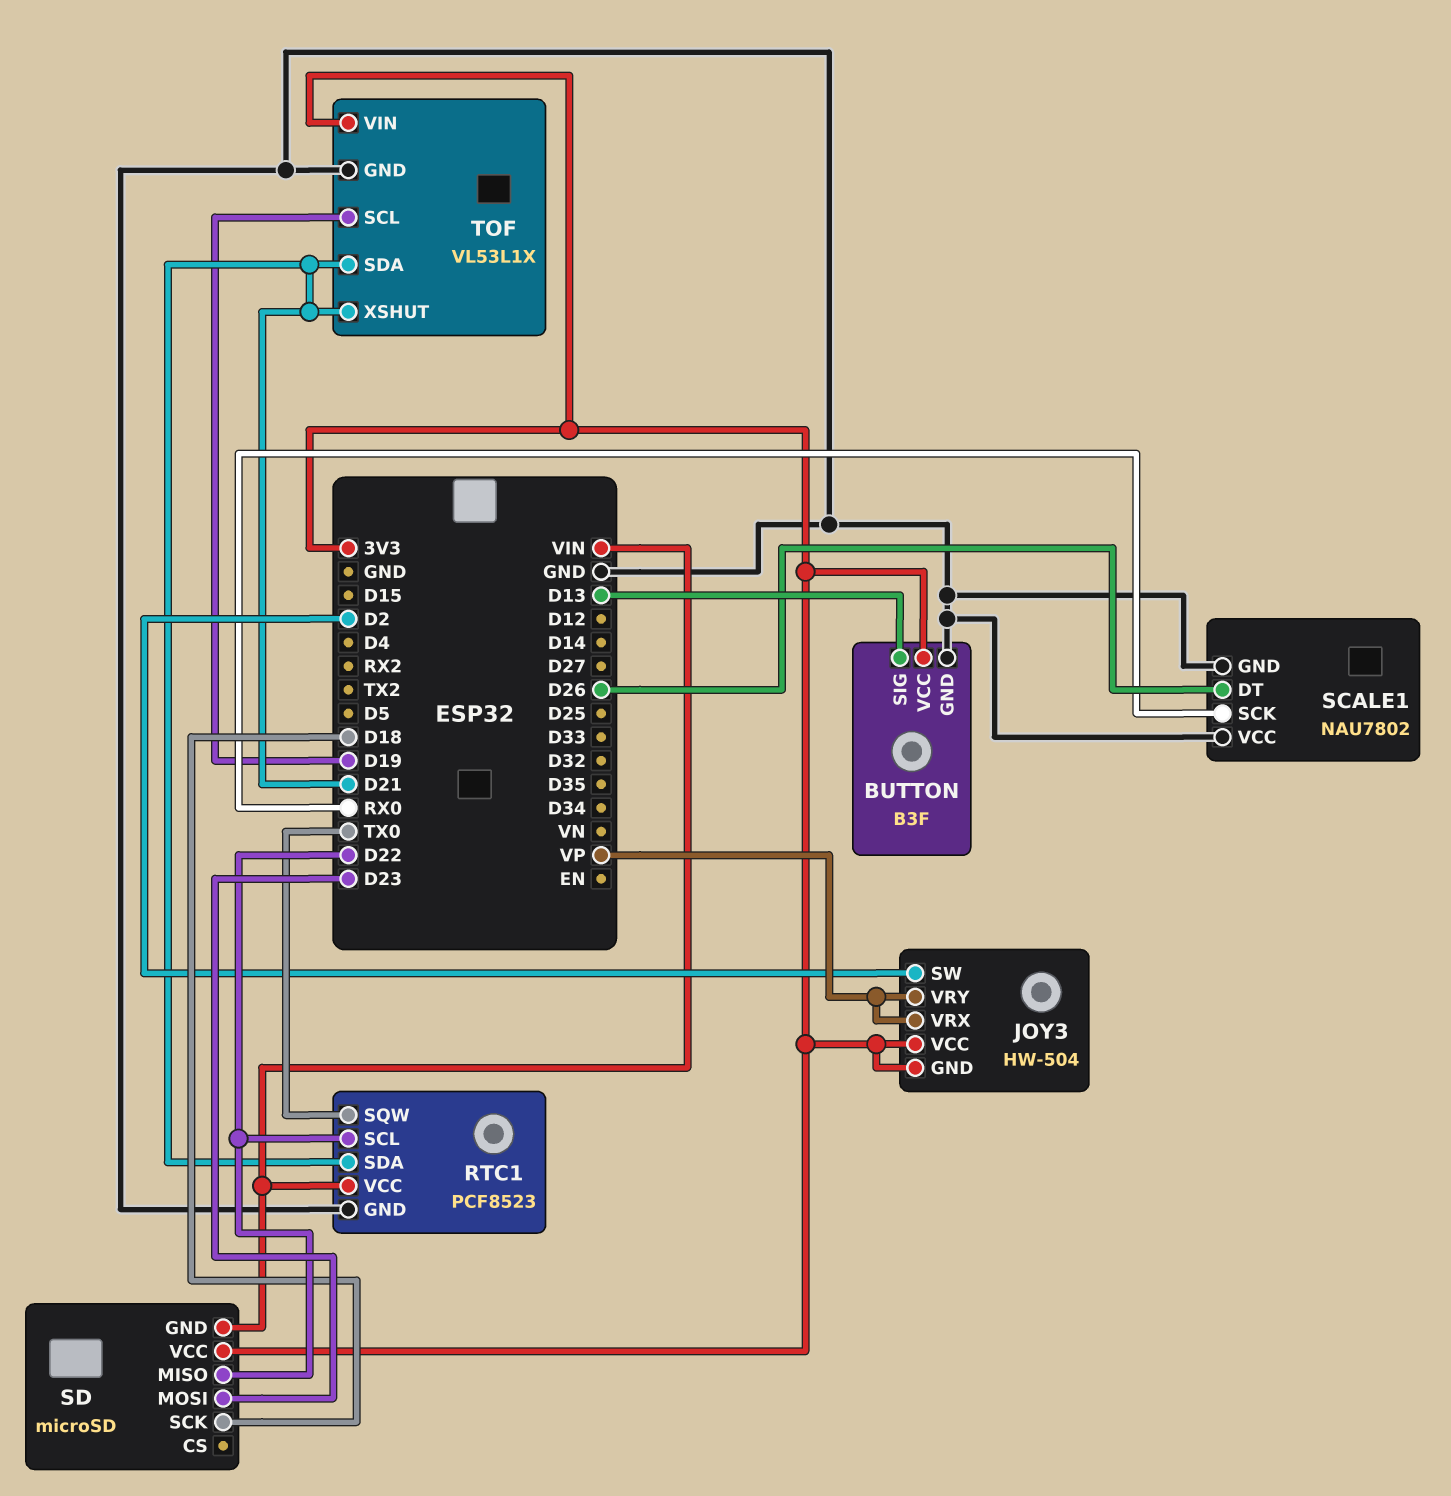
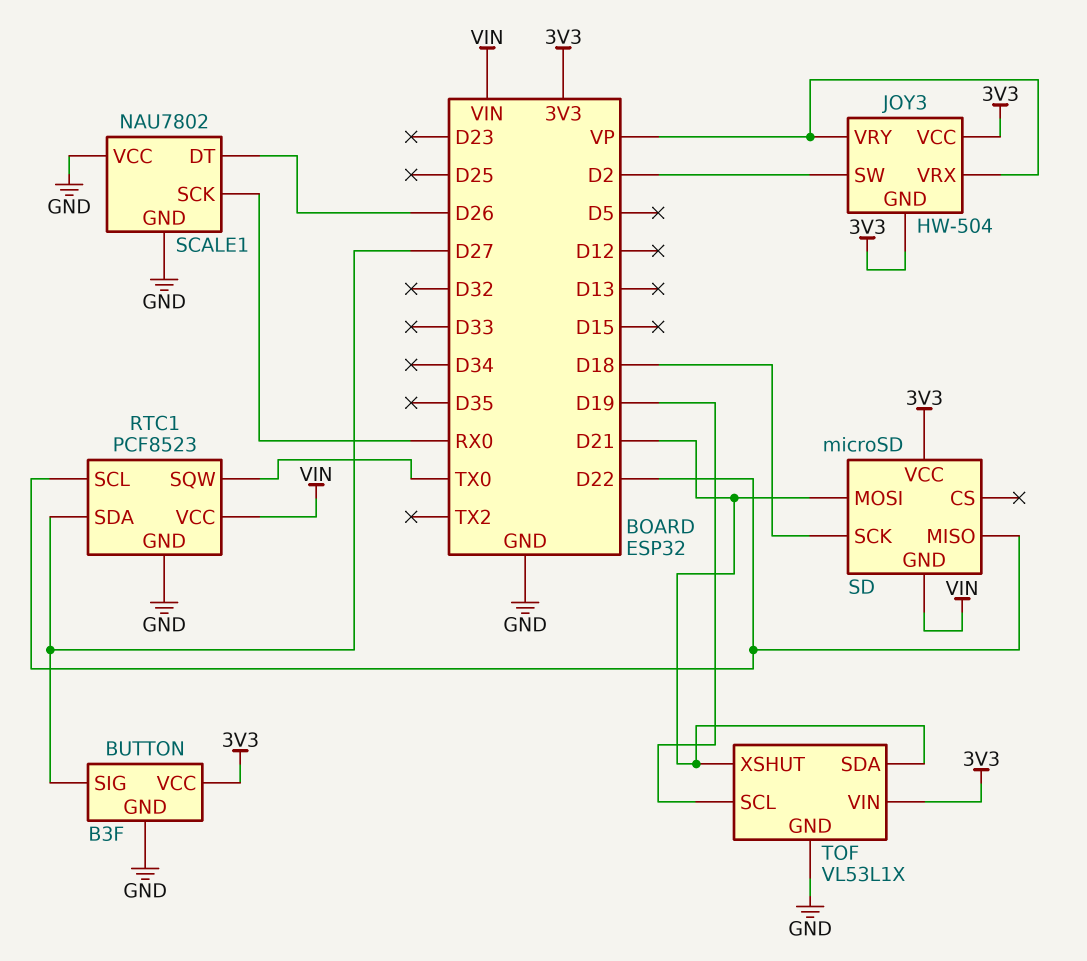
BUTTON pin SIG: D13 -> D27
RTC1 pin SDA: D21 -> D27
SD pin MOSI: D23 -> D21

